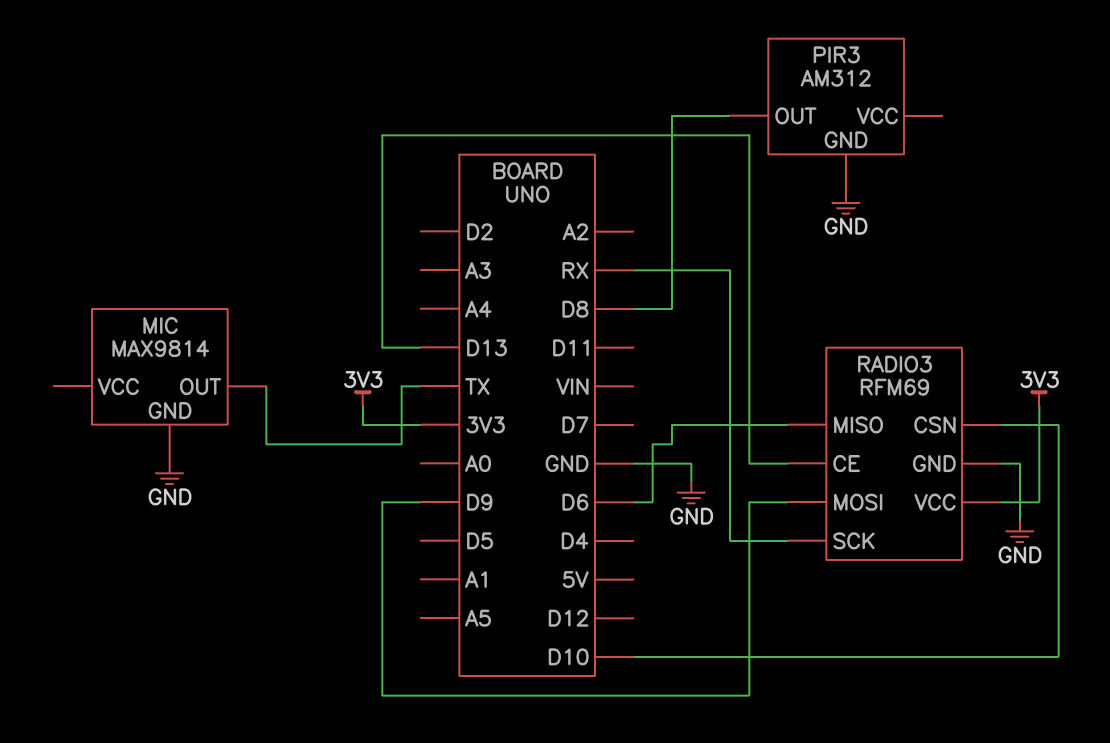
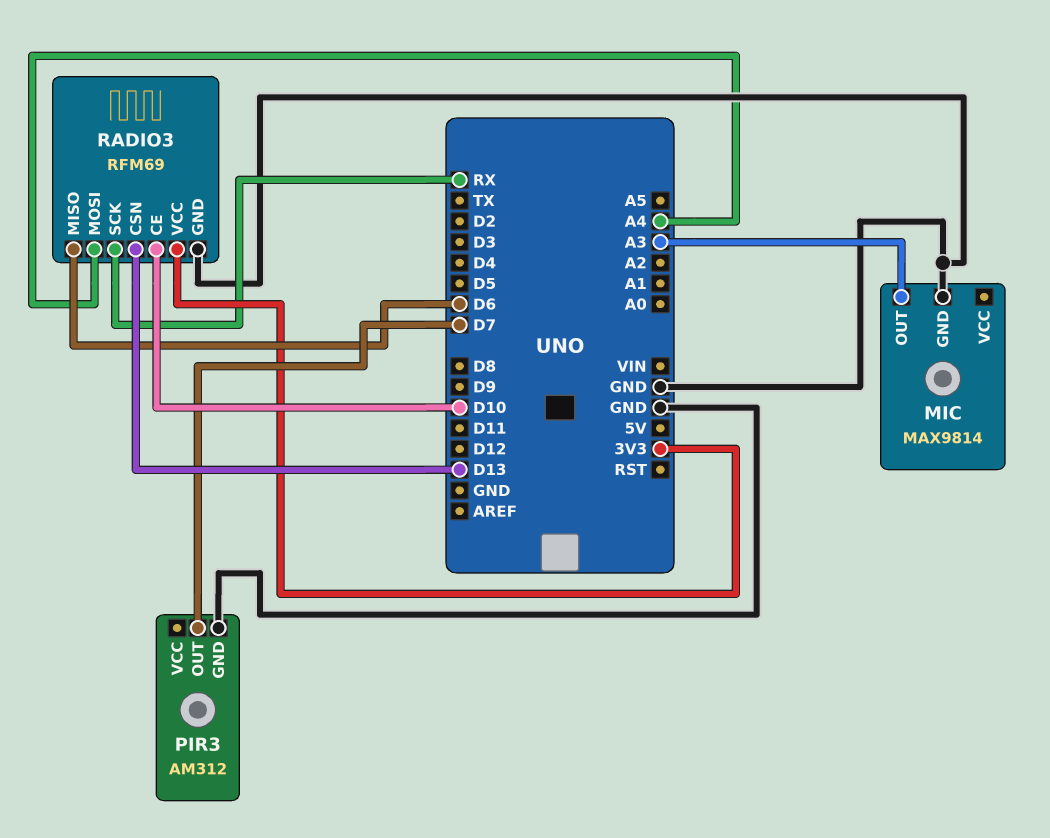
MIC pin OUT: TX -> A3
PIR3 pin OUT: D8 -> D7
RADIO3 pin CE: D13 -> D10
RADIO3 pin CSN: D10 -> D13
RADIO3 pin MOSI: D9 -> A4

